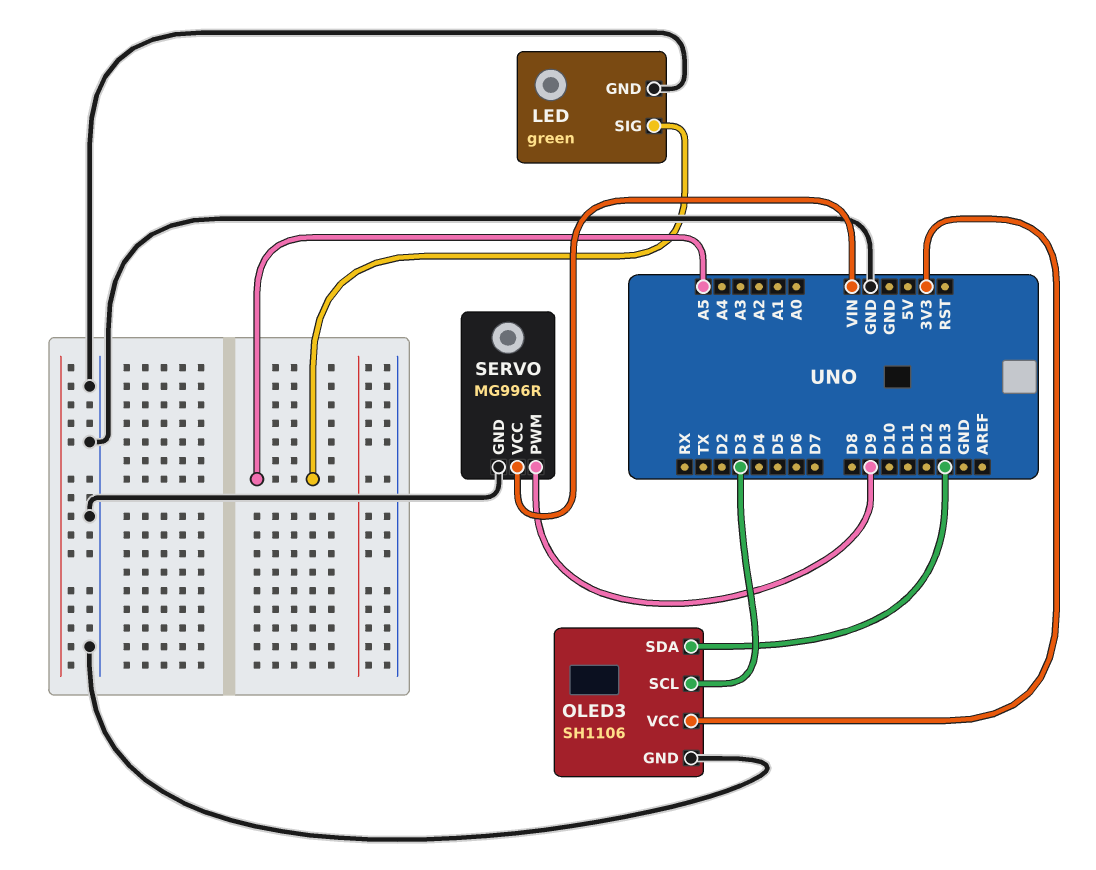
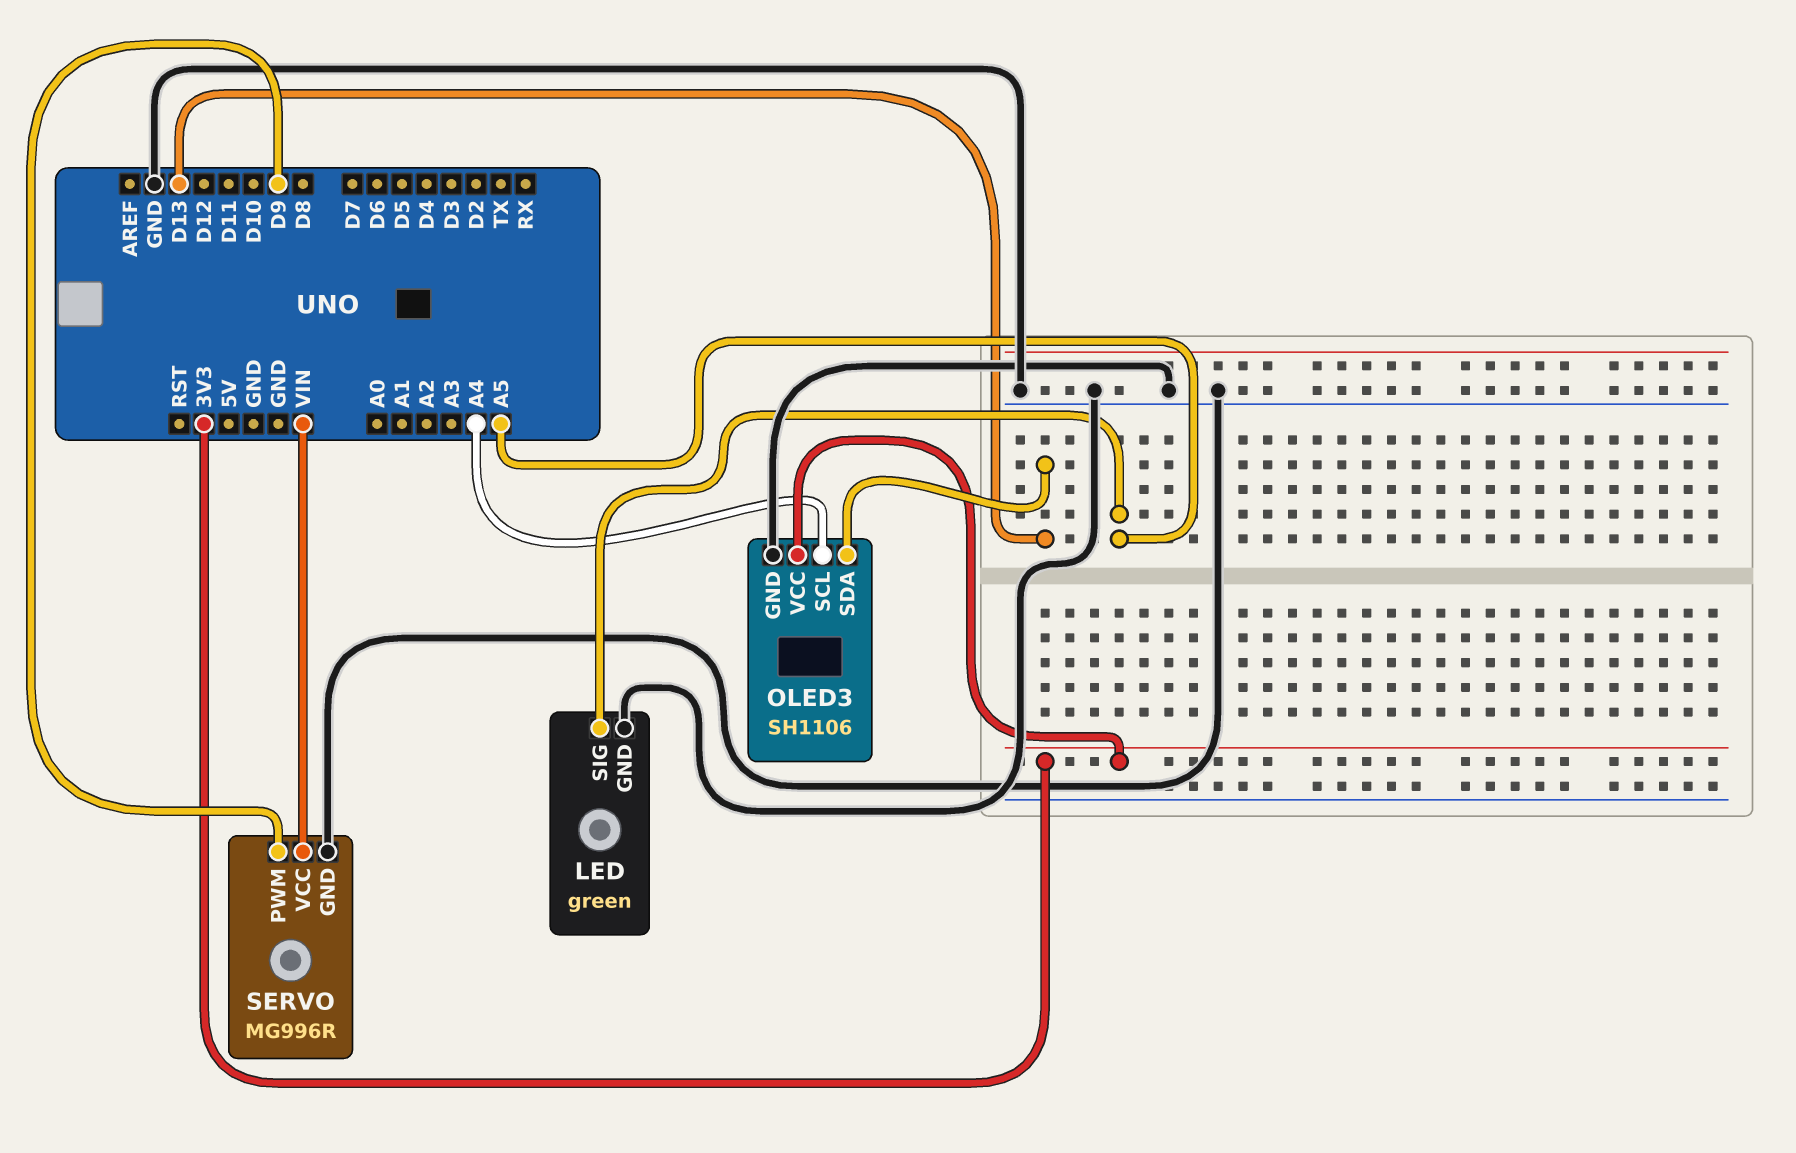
OLED3 pin SCL: D3 -> A4

